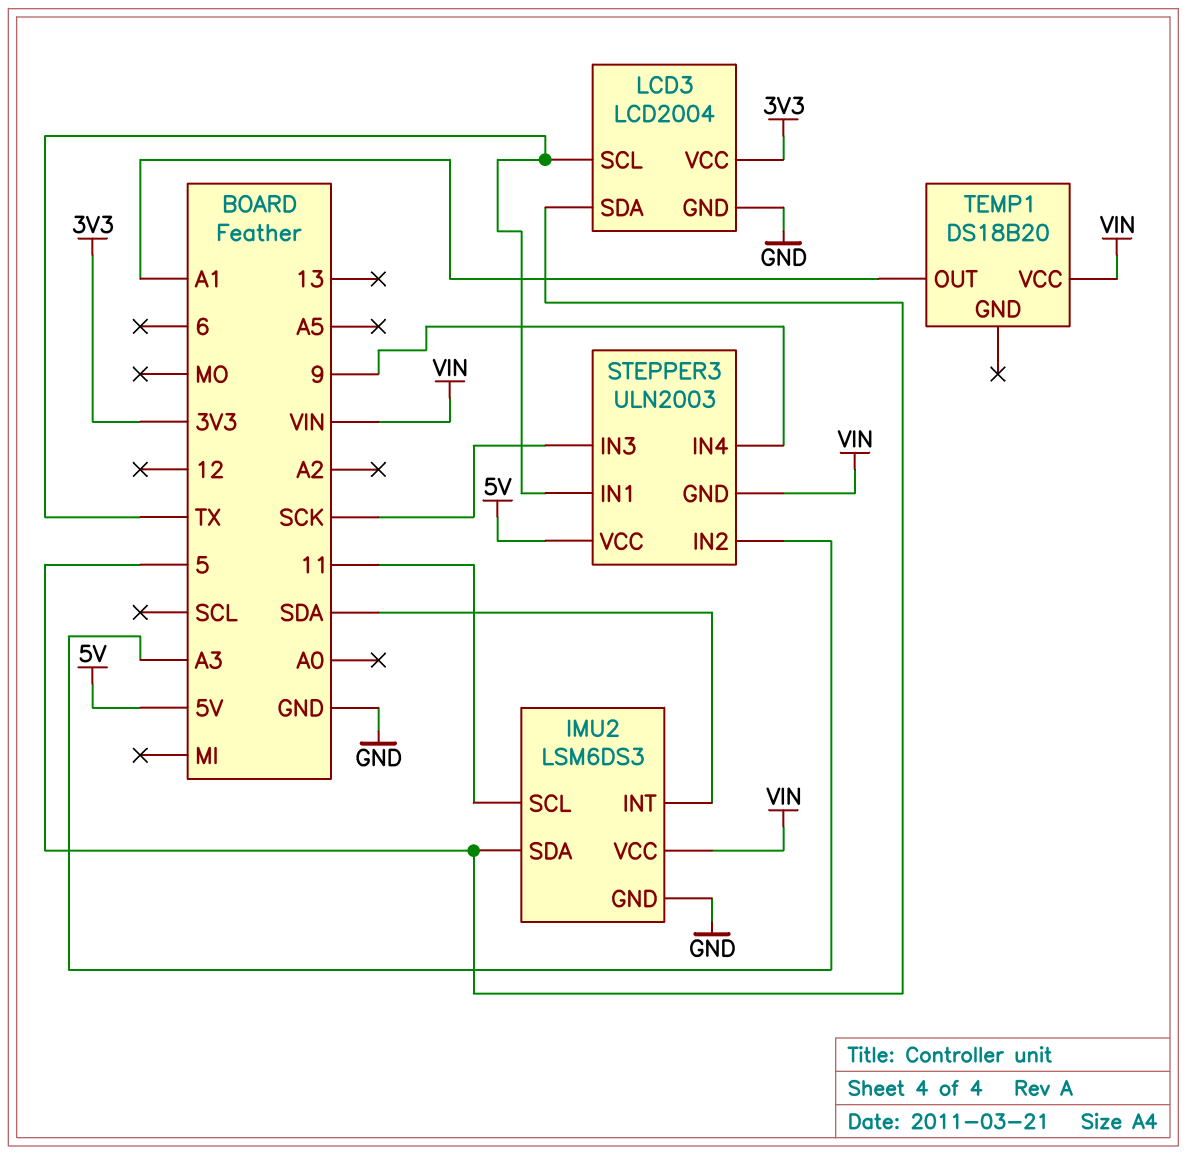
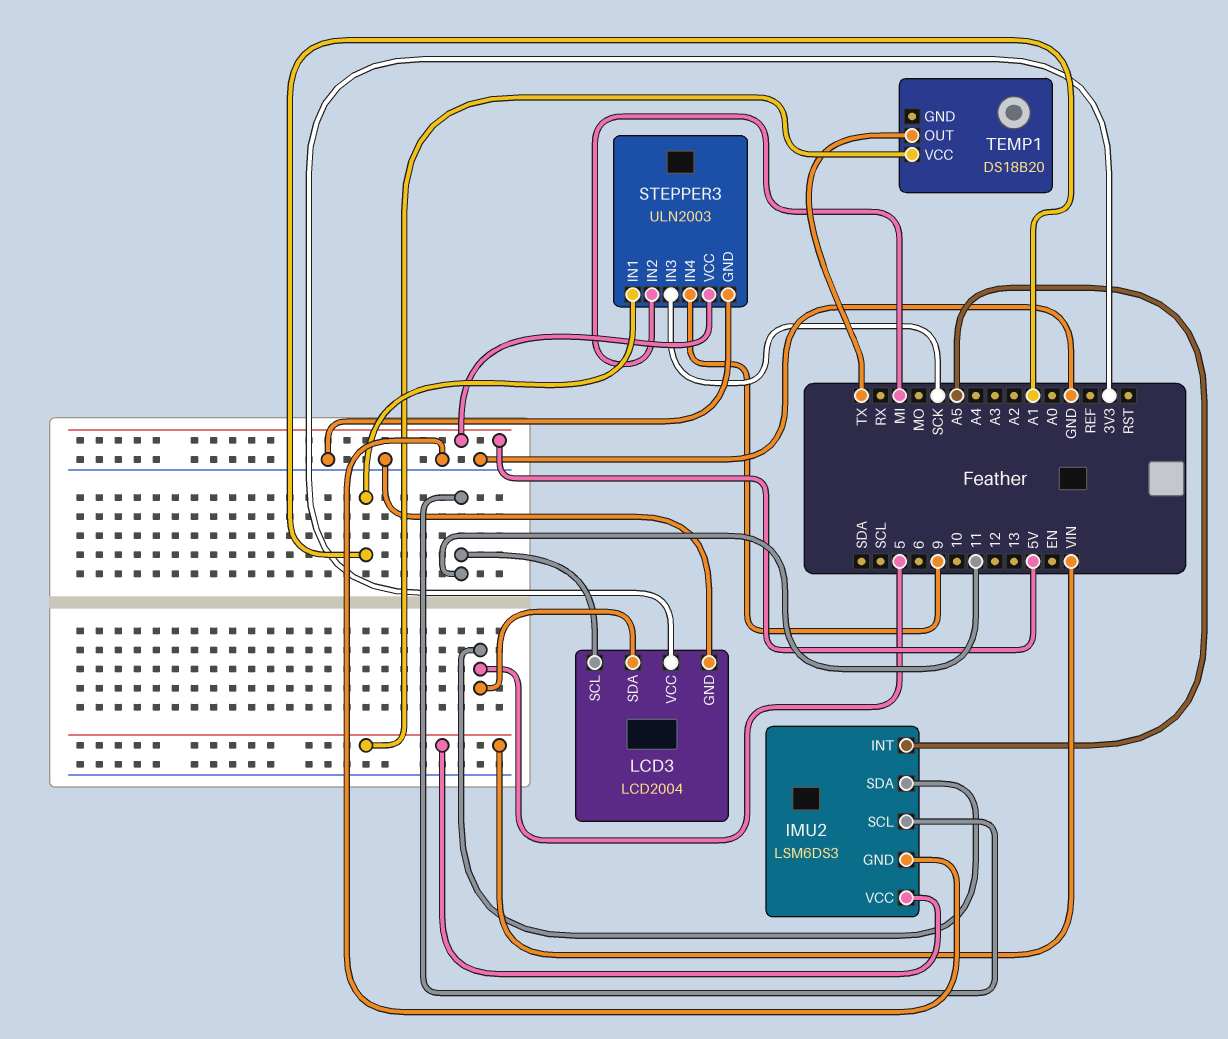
IMU2 pin INT: SDA -> A5
LCD3 pin SCL: TX -> 11
STEPPER3 pin GND: VIN -> GND
STEPPER3 pin IN1: TX -> A1
STEPPER3 pin IN2: A3 -> MI
TEMP1 pin OUT: A1 -> TX

